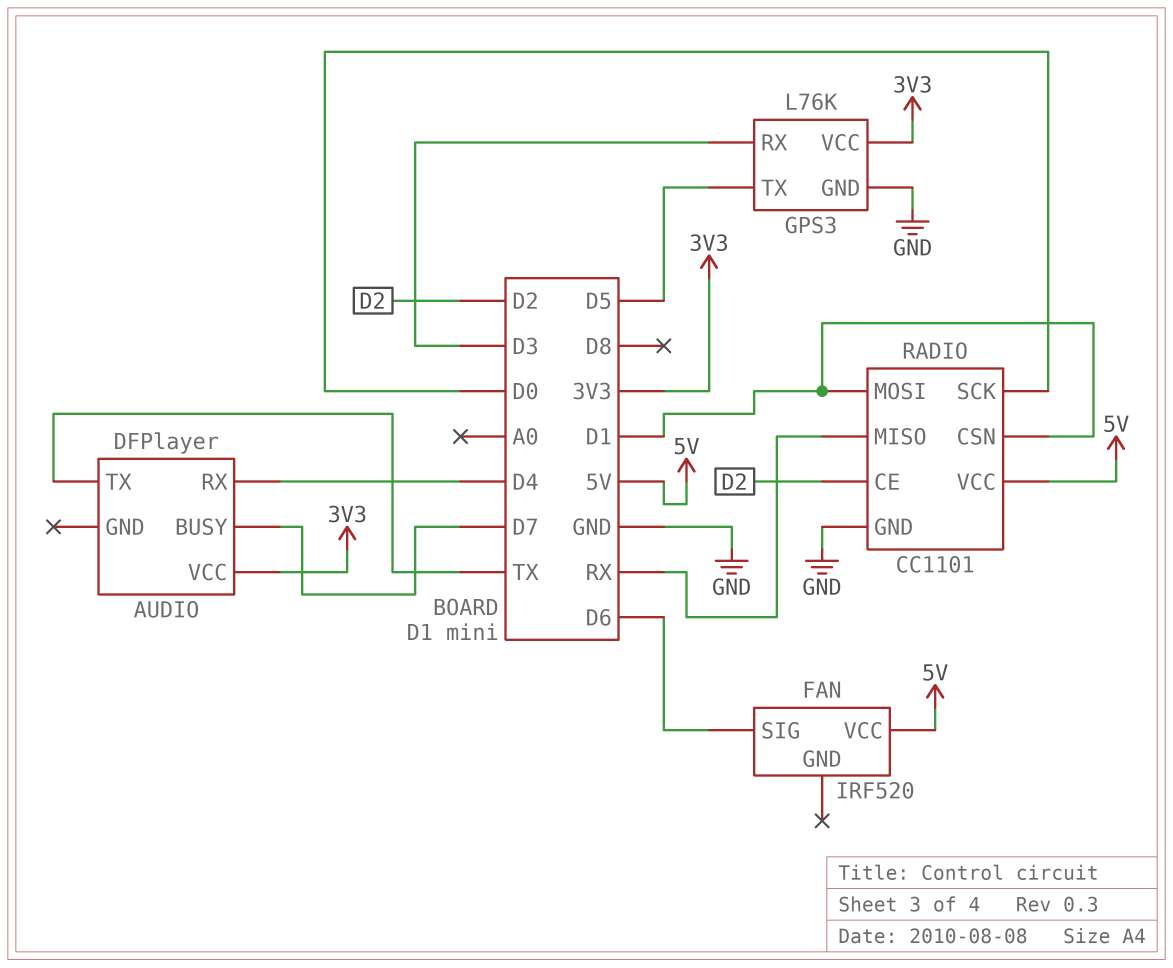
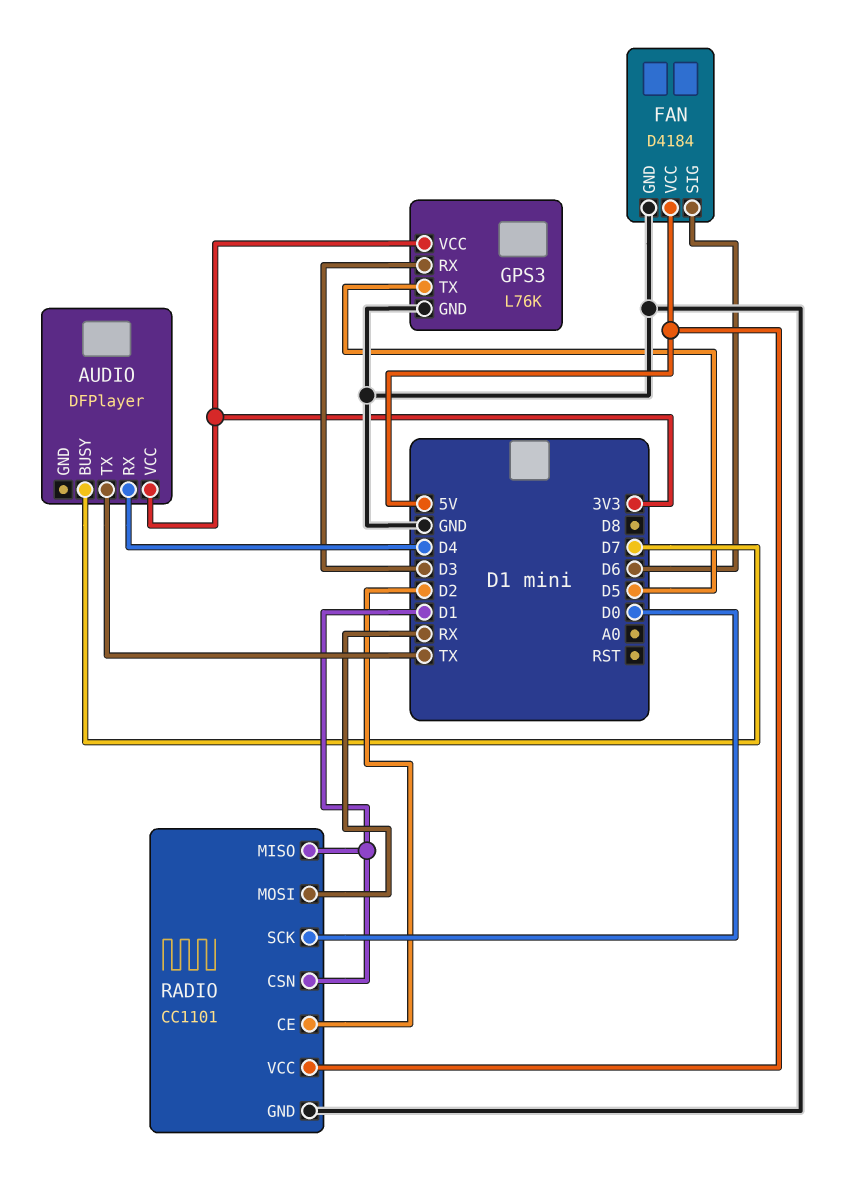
FAN: IRF520 -> D4184
FAN pin GND: none -> GND
RADIO pin MISO: RX -> D1
RADIO pin MOSI: D1 -> RX

